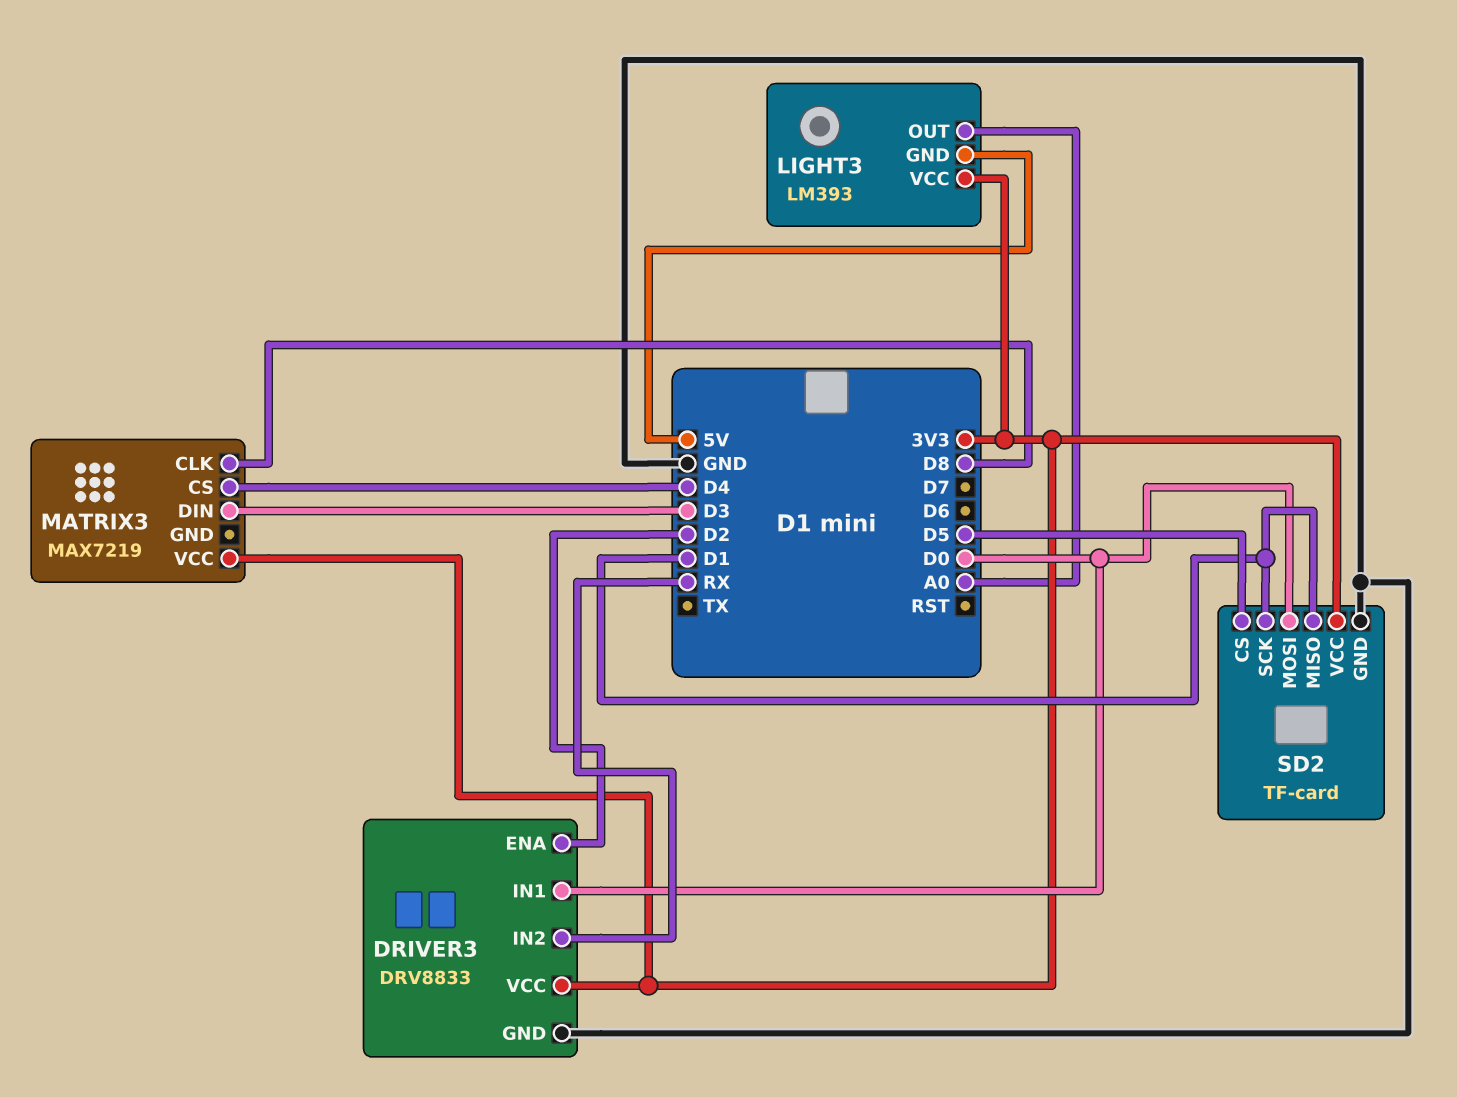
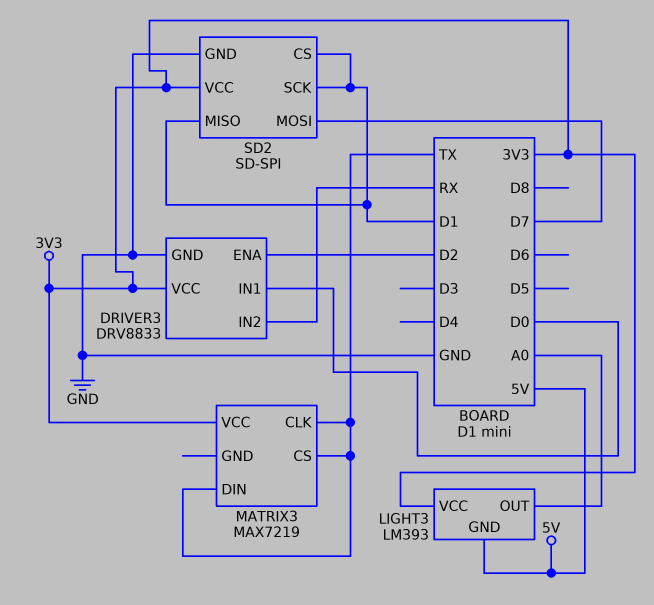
MATRIX3 pin CLK: D8 -> TX
MATRIX3 pin CS: D4 -> TX
MATRIX3 pin DIN: D3 -> TX
SD2: TF-card -> SD-SPI
SD2 pin CS: D5 -> D1
SD2 pin MOSI: D0 -> D7

